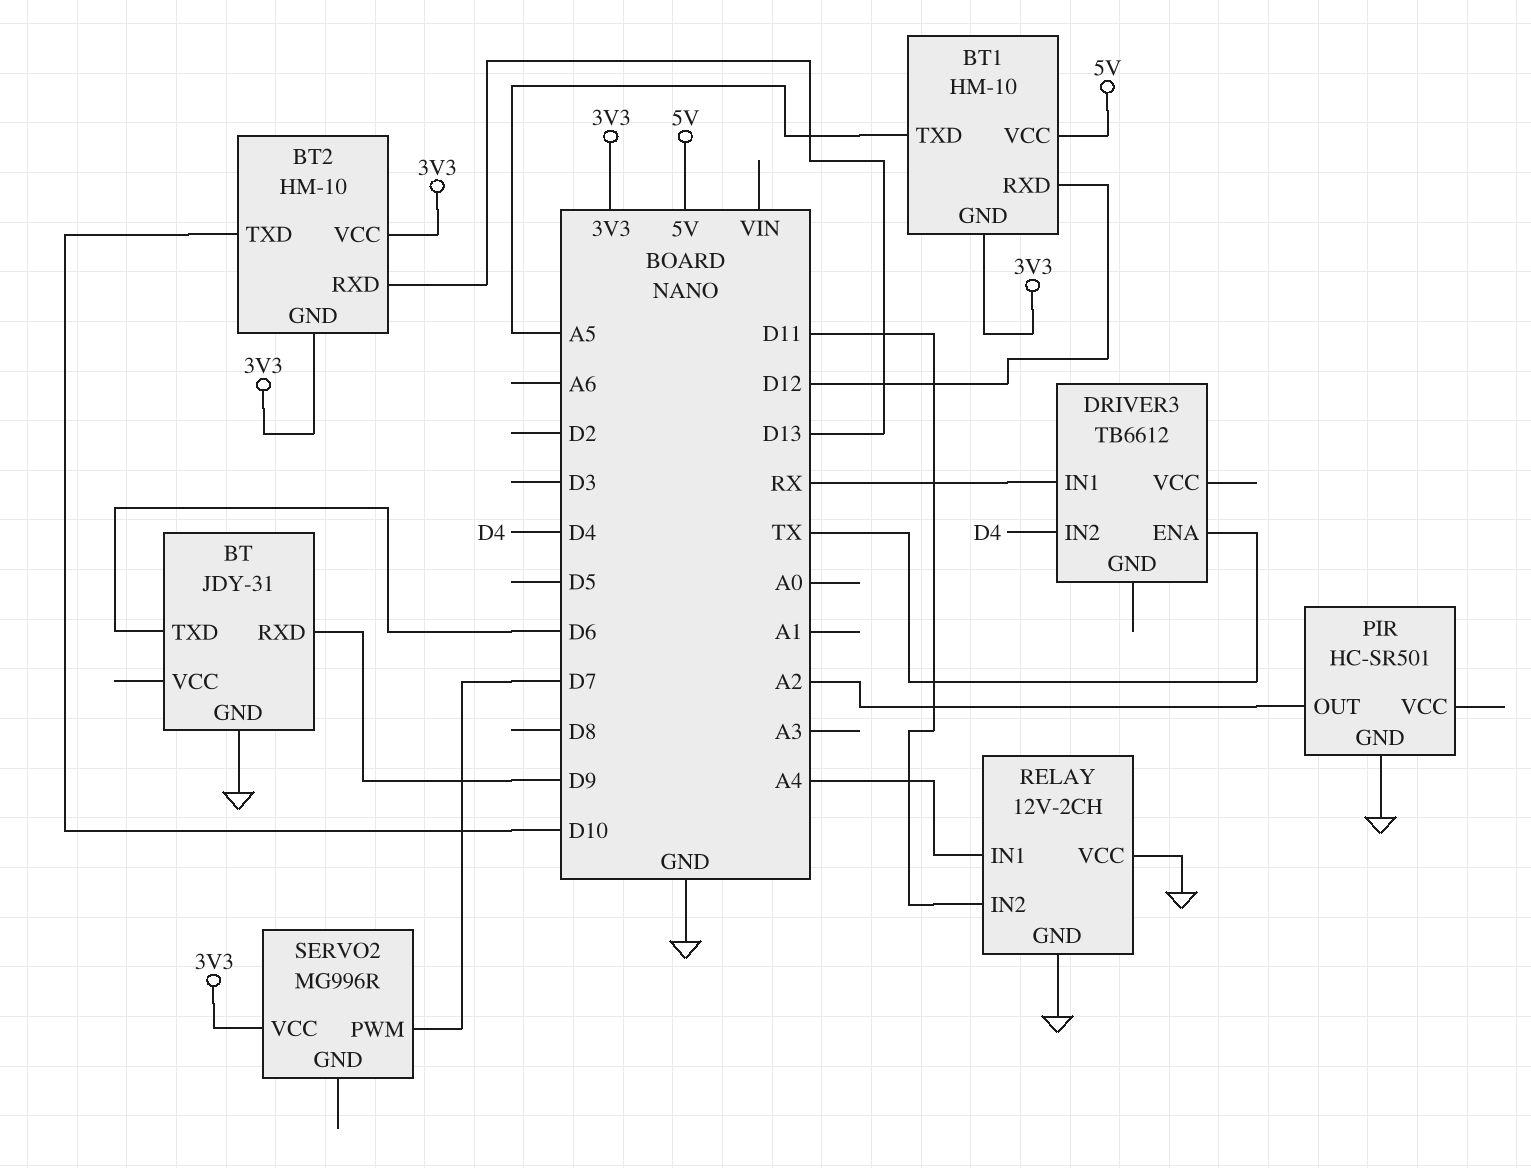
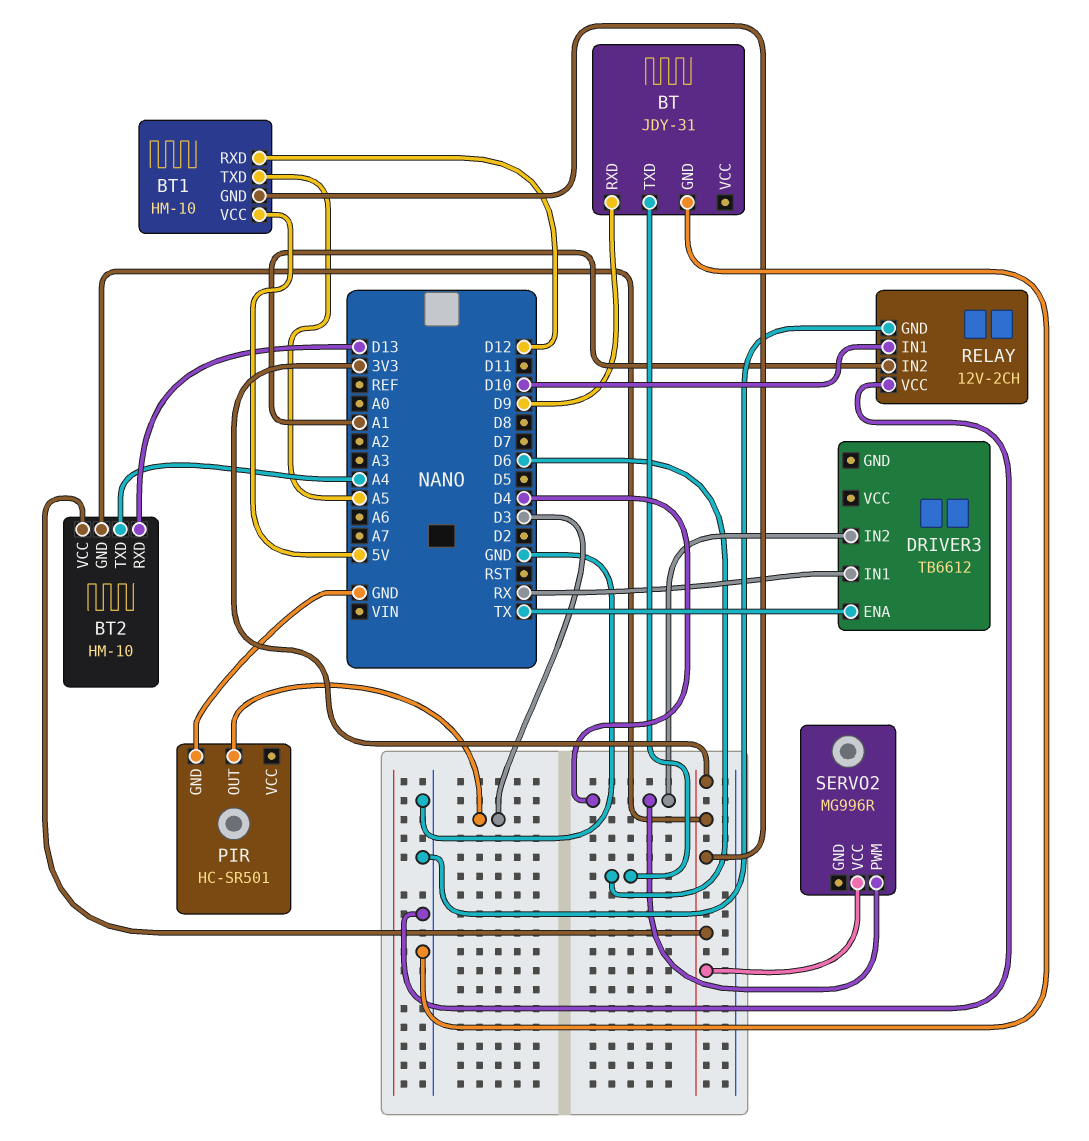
BT2 pin TXD: D10 -> A4
PIR pin OUT: A2 -> D3
RELAY pin IN1: A4 -> D10
RELAY pin IN2: D11 -> A1
SERVO2 pin PWM: D7 -> D4

